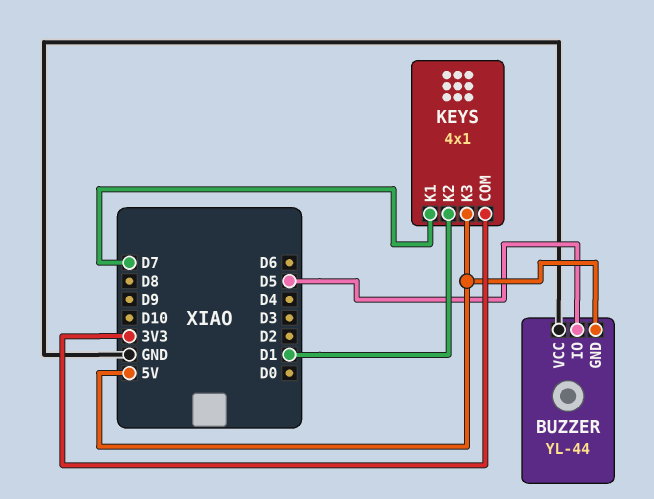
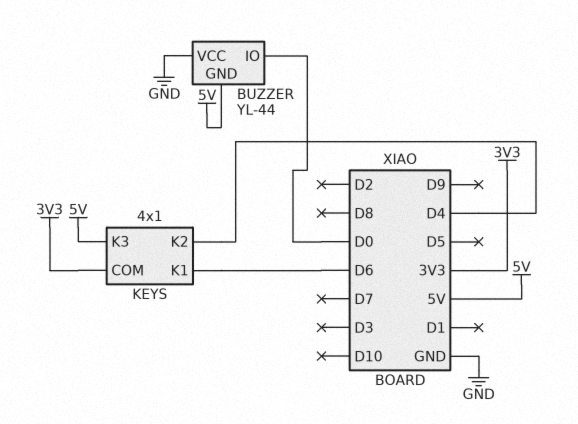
BUZZER pin IO: D5 -> D0
KEYS pin K1: D7 -> D6
KEYS pin K2: D1 -> D4

